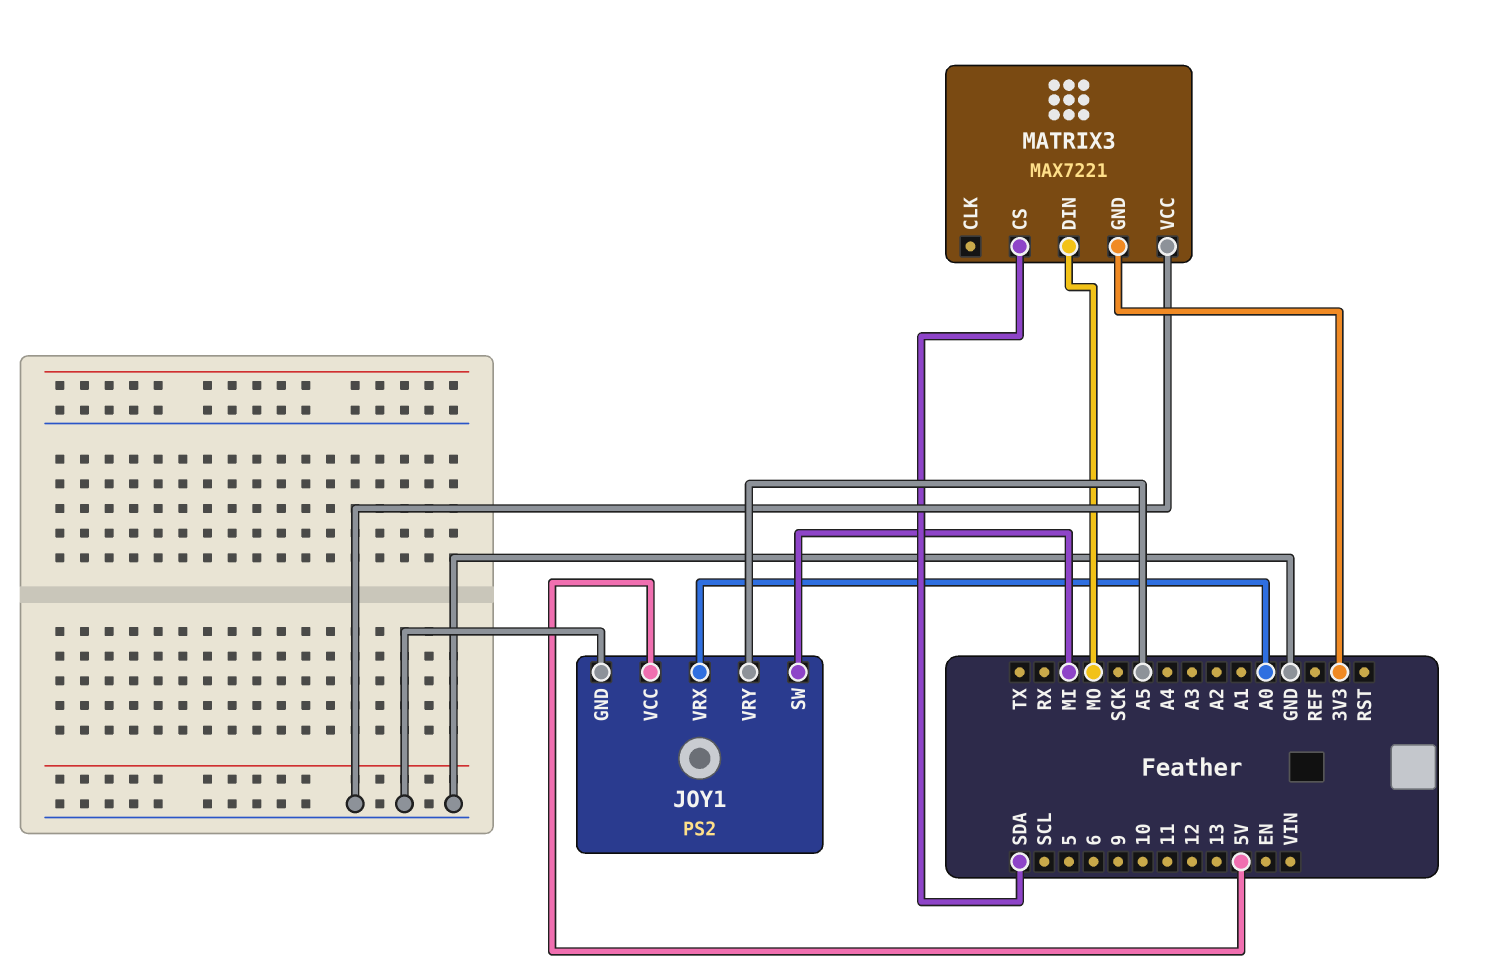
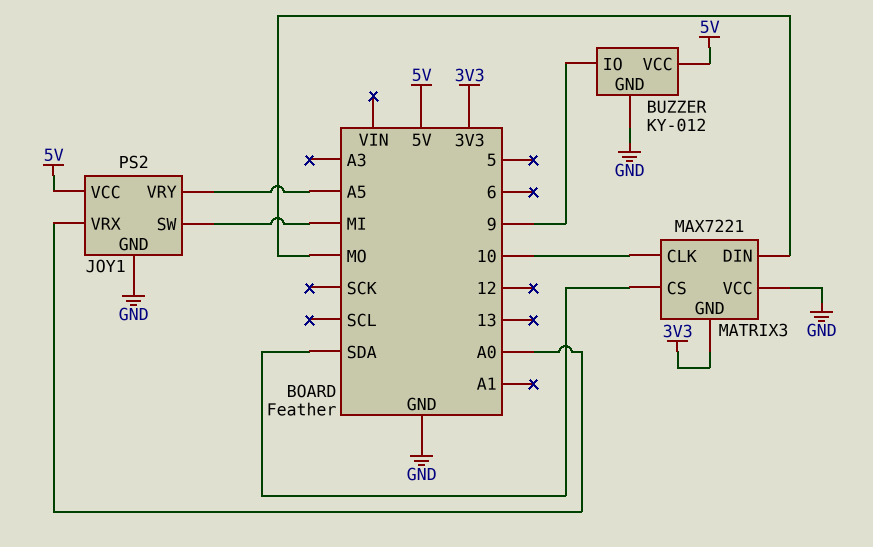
BUZZER: none -> KY-012
BUZZER pin GND: none -> GND
BUZZER pin IO: none -> 9
BUZZER pin VCC: none -> 5V
MATRIX3 pin CLK: none -> 10

